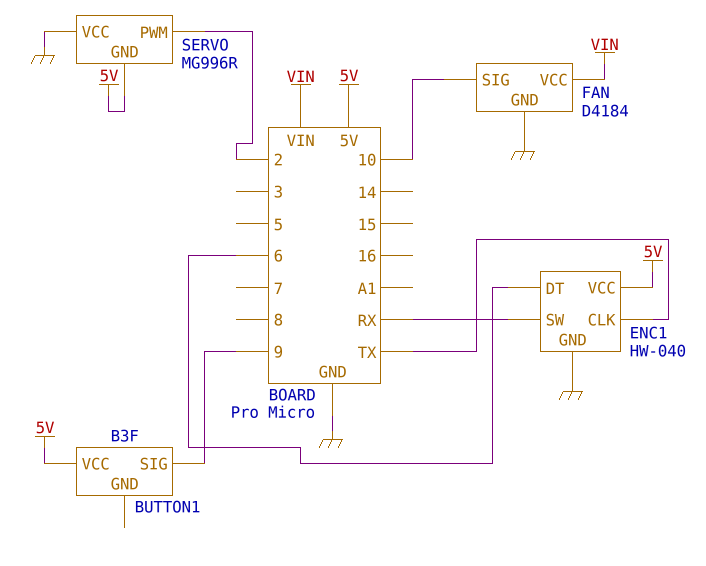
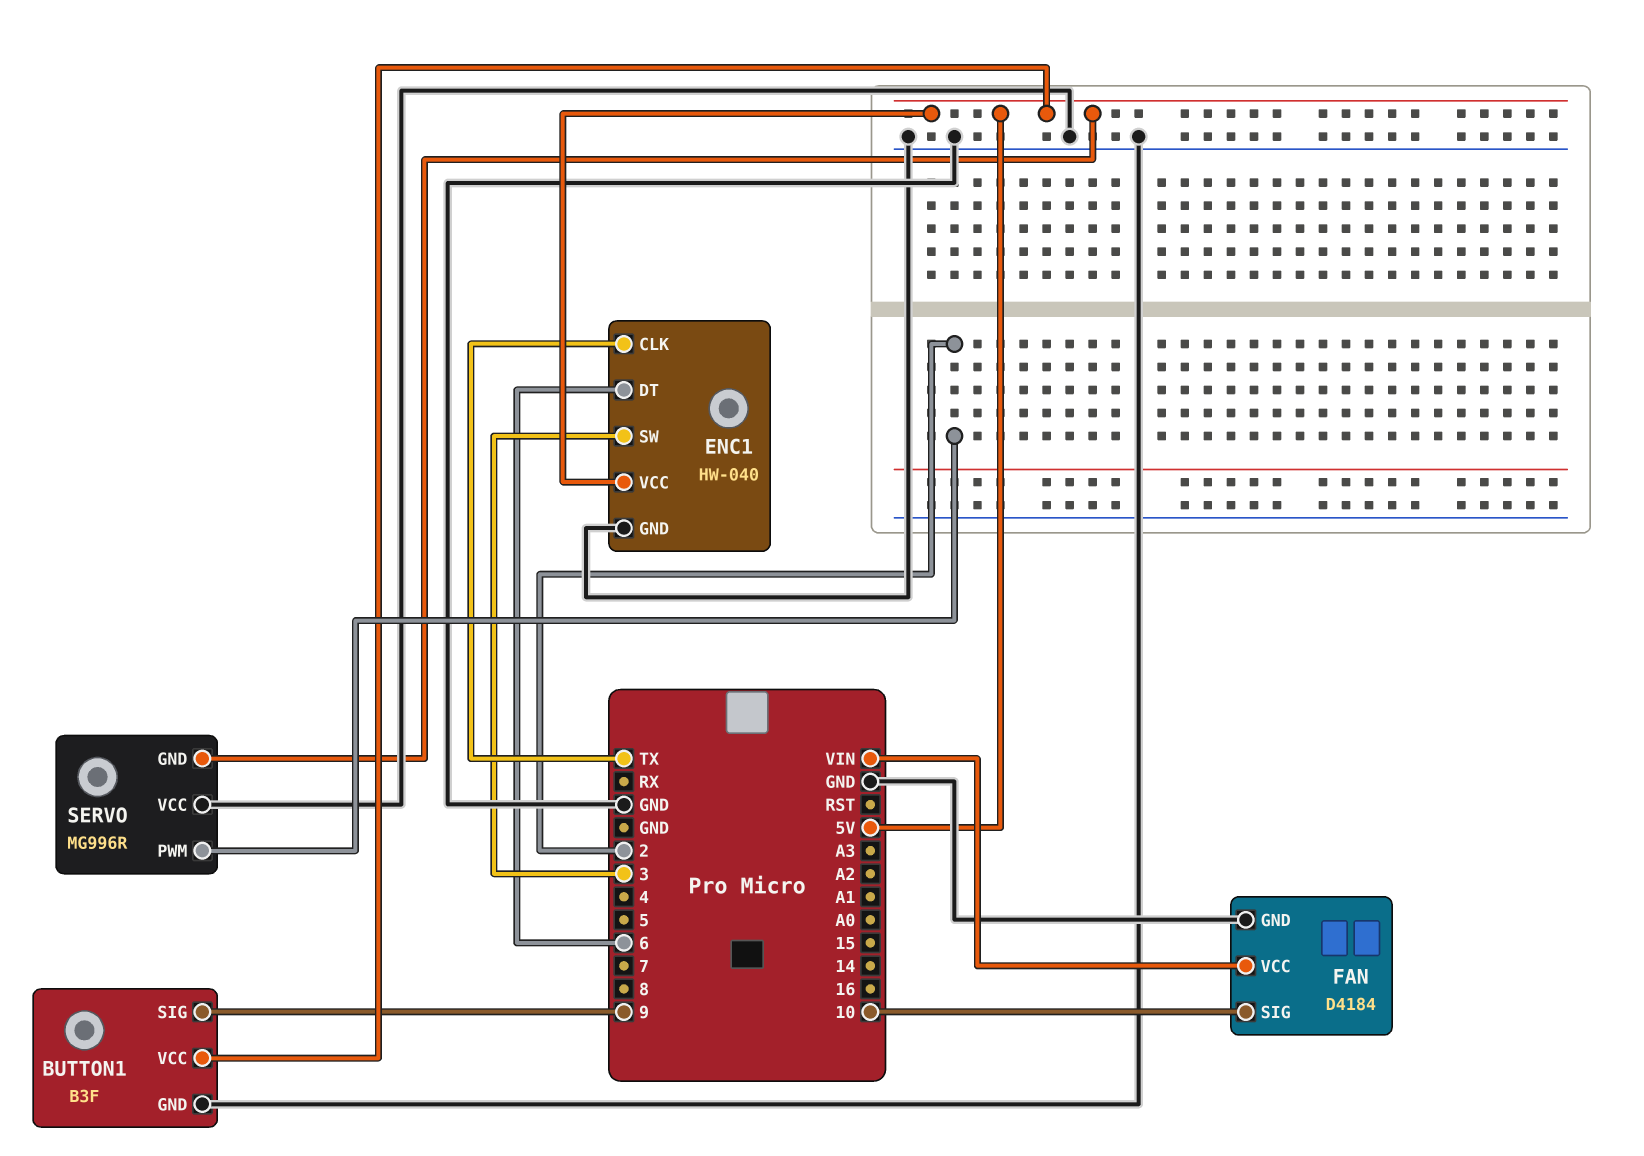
BUTTON1 pin GND: none -> GND
ENC1 pin SW: RX -> 3

